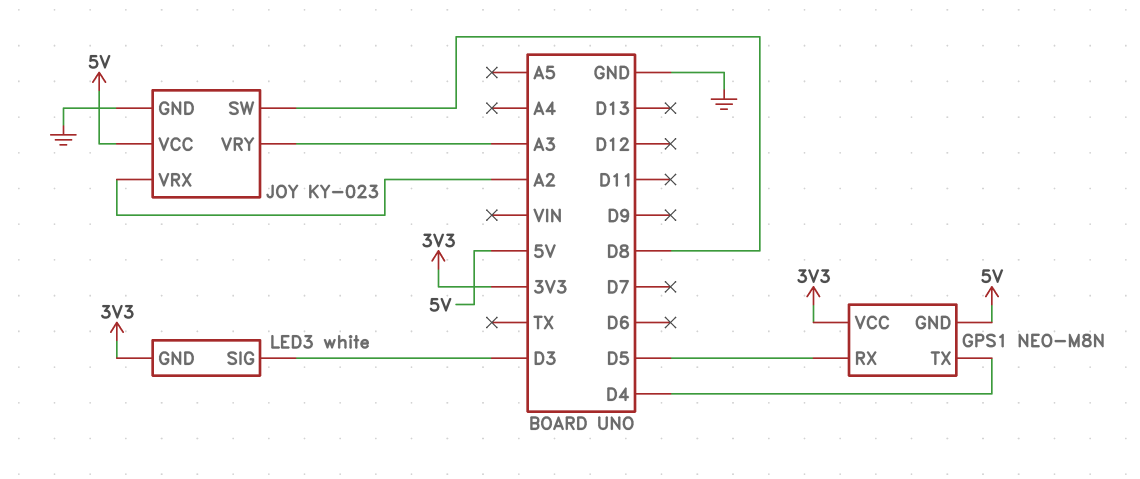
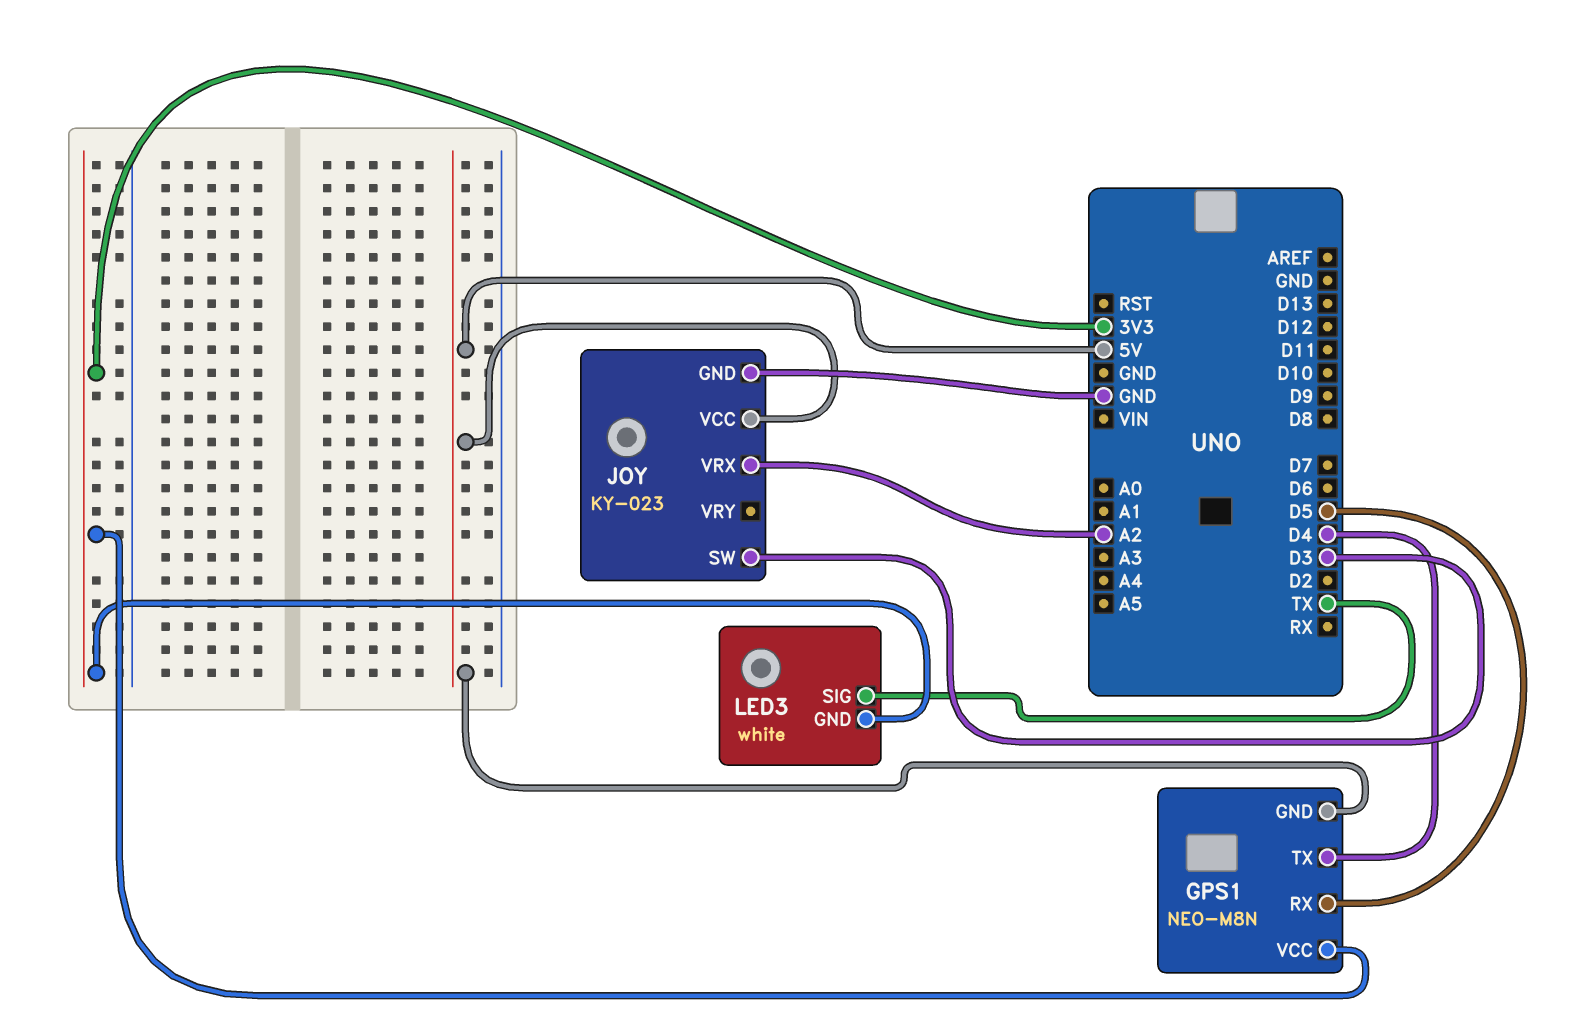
JOY pin SW: D8 -> D3
JOY pin VRY: A3 -> none
LED3 pin SIG: D3 -> TX

